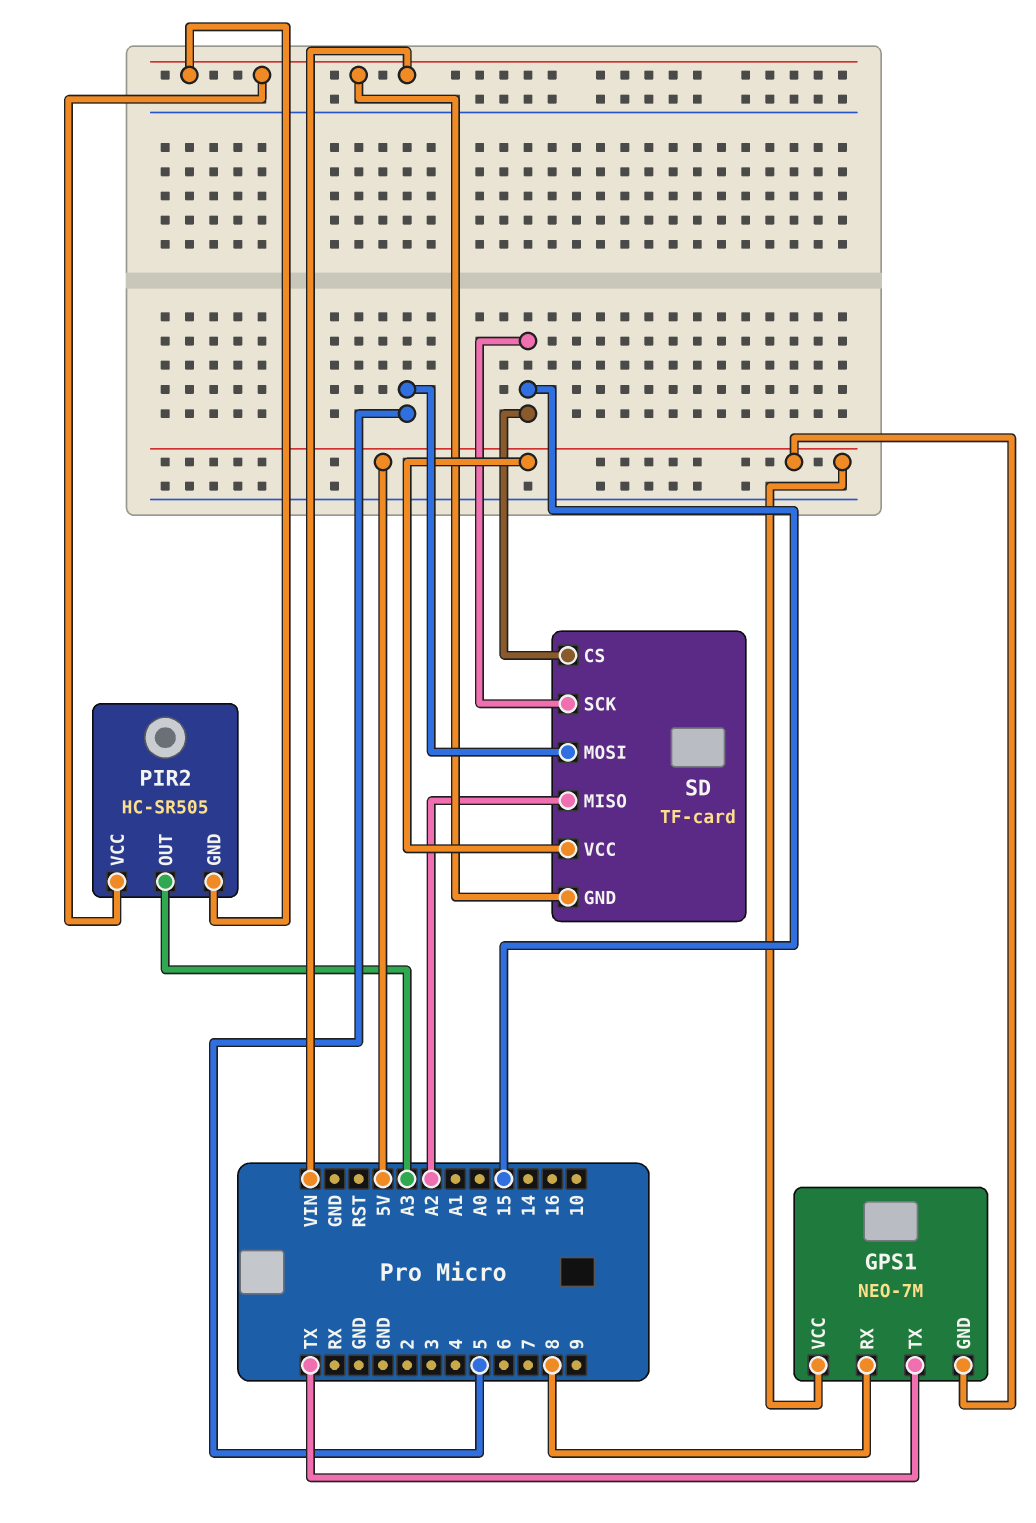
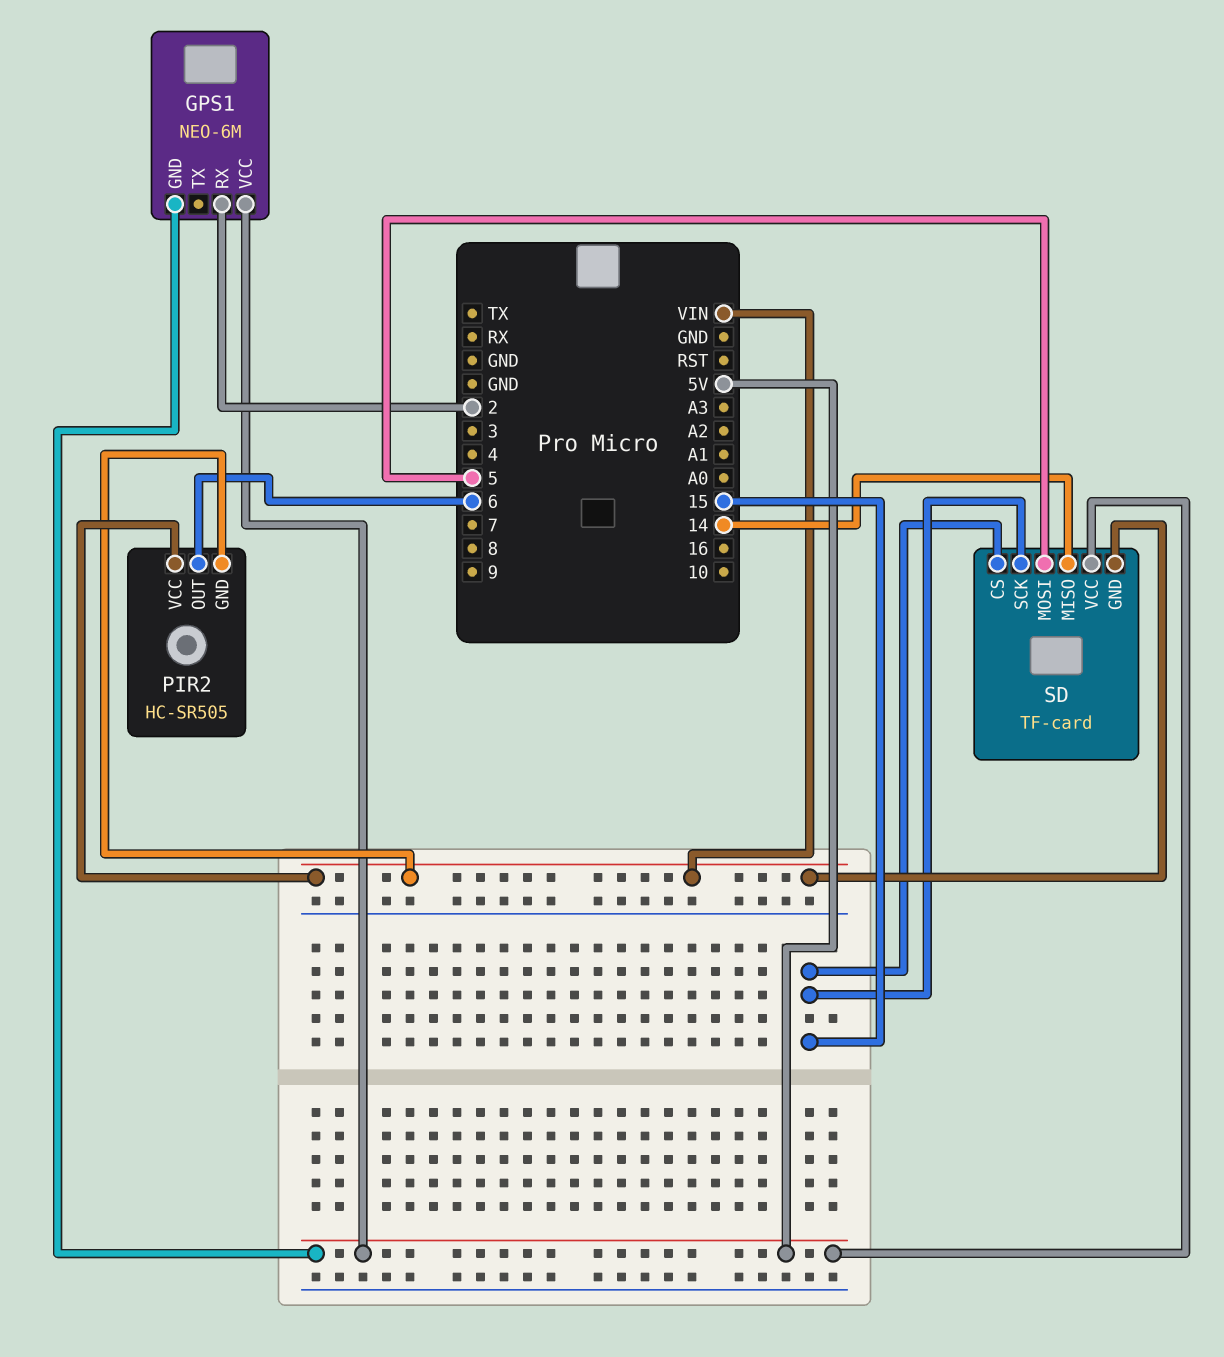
GPS1: NEO-7M -> NEO-6M
GPS1 pin RX: 8 -> 2
GPS1 pin TX: TX -> none
PIR2 pin OUT: A3 -> 6
SD pin MISO: A2 -> 14

